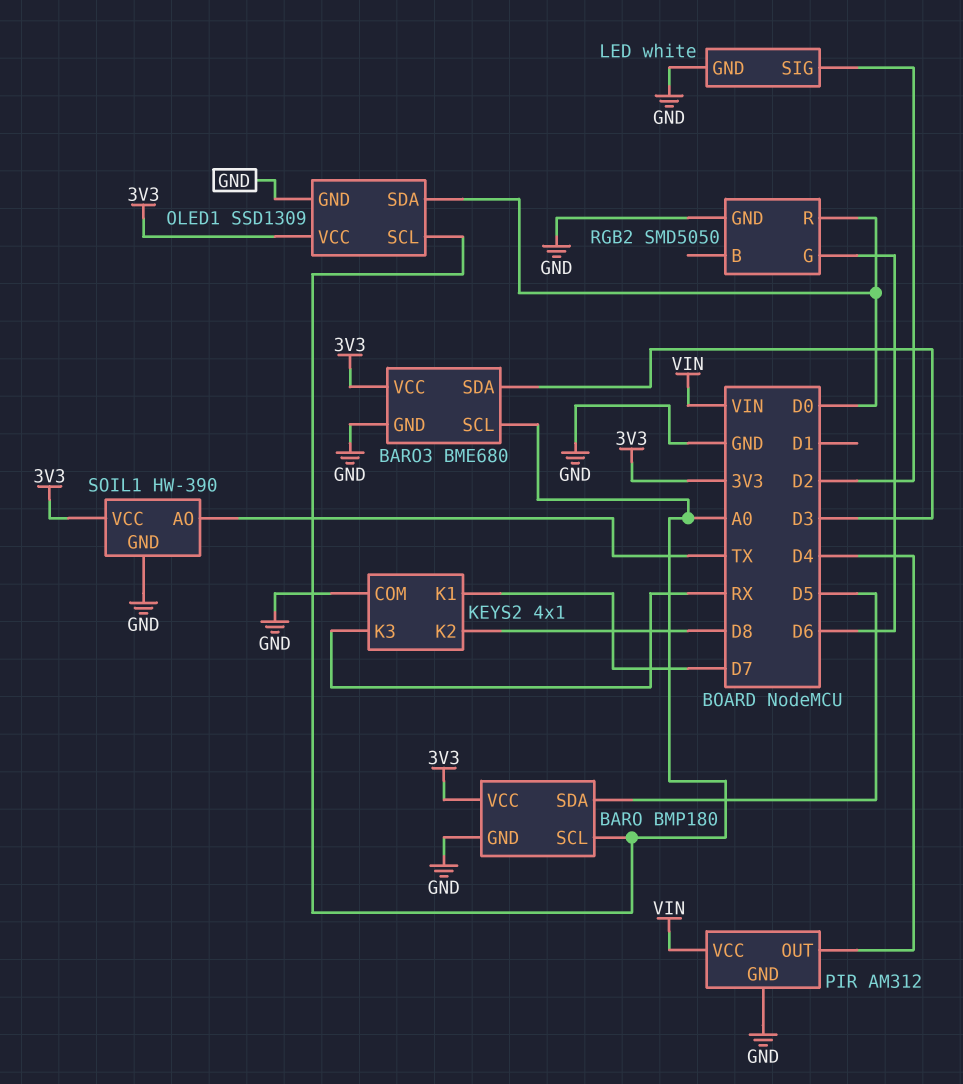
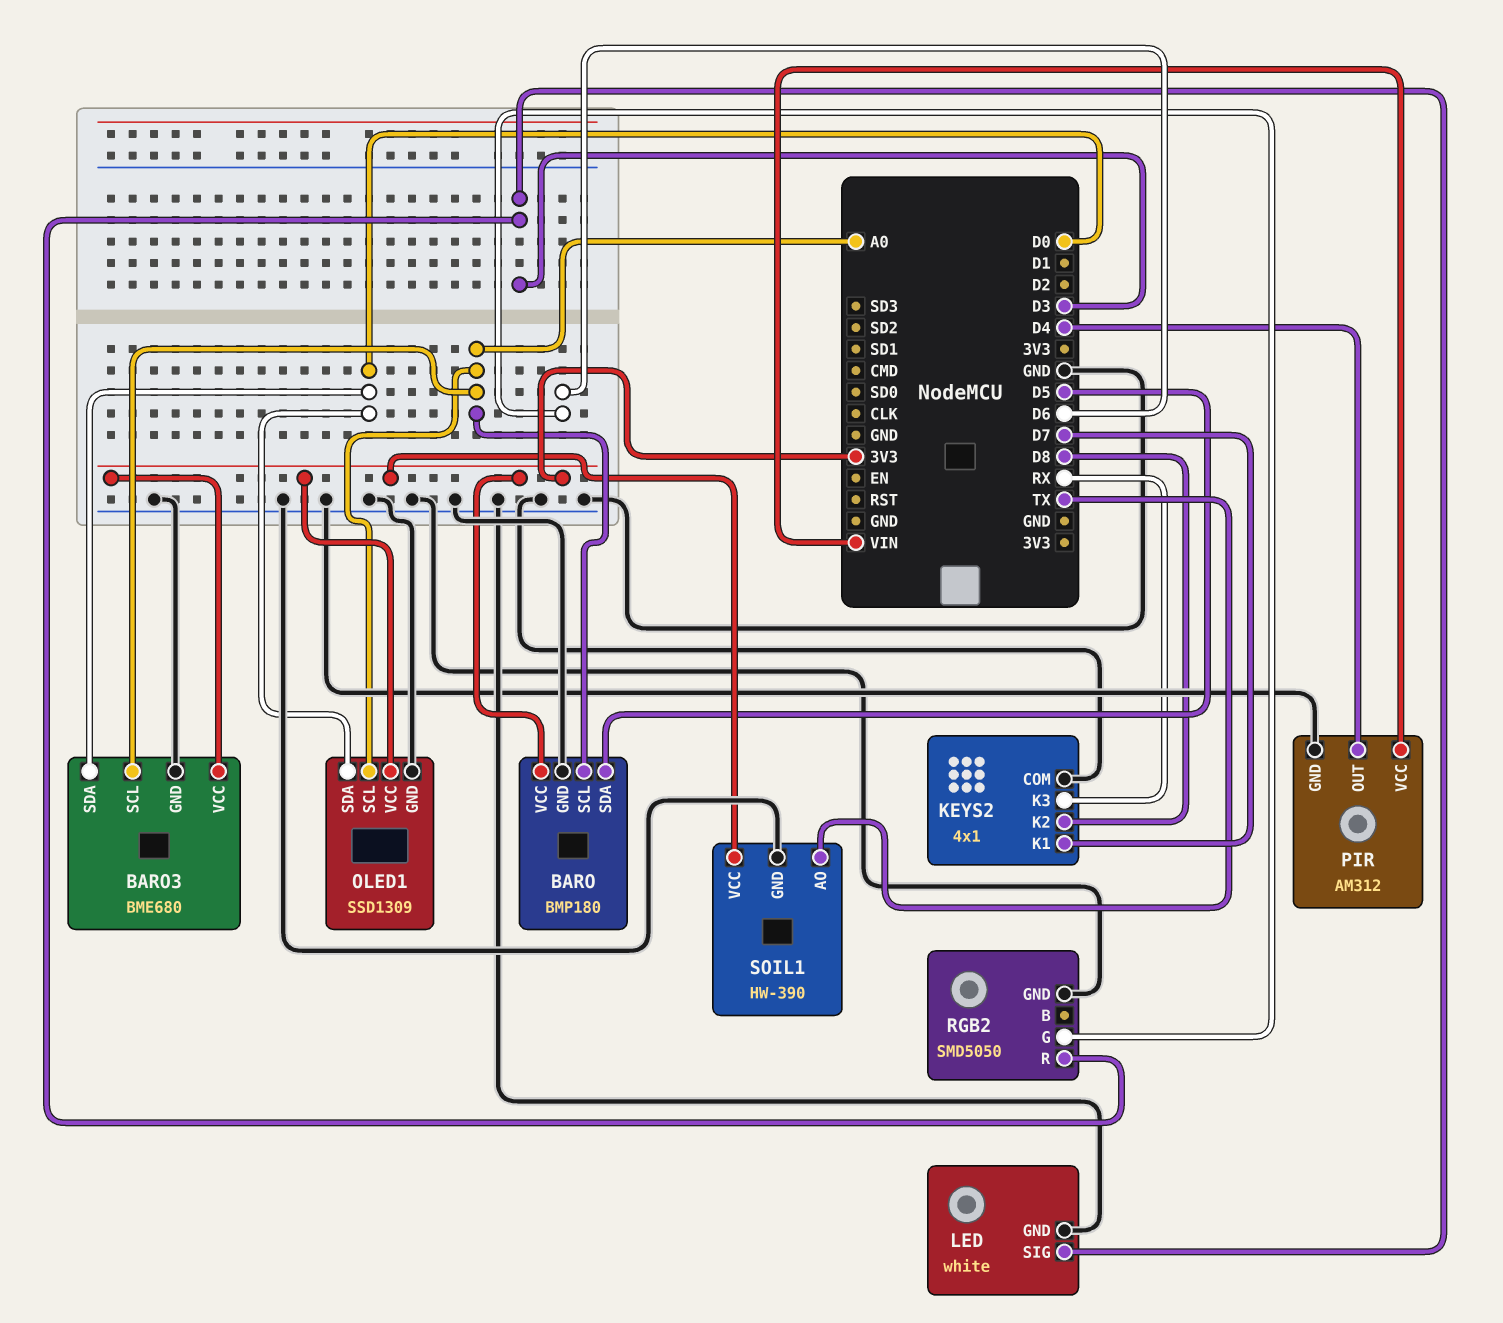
BARO3 pin SDA: D3 -> D0
LED pin SIG: D2 -> D3
RGB2 pin R: D0 -> D3

